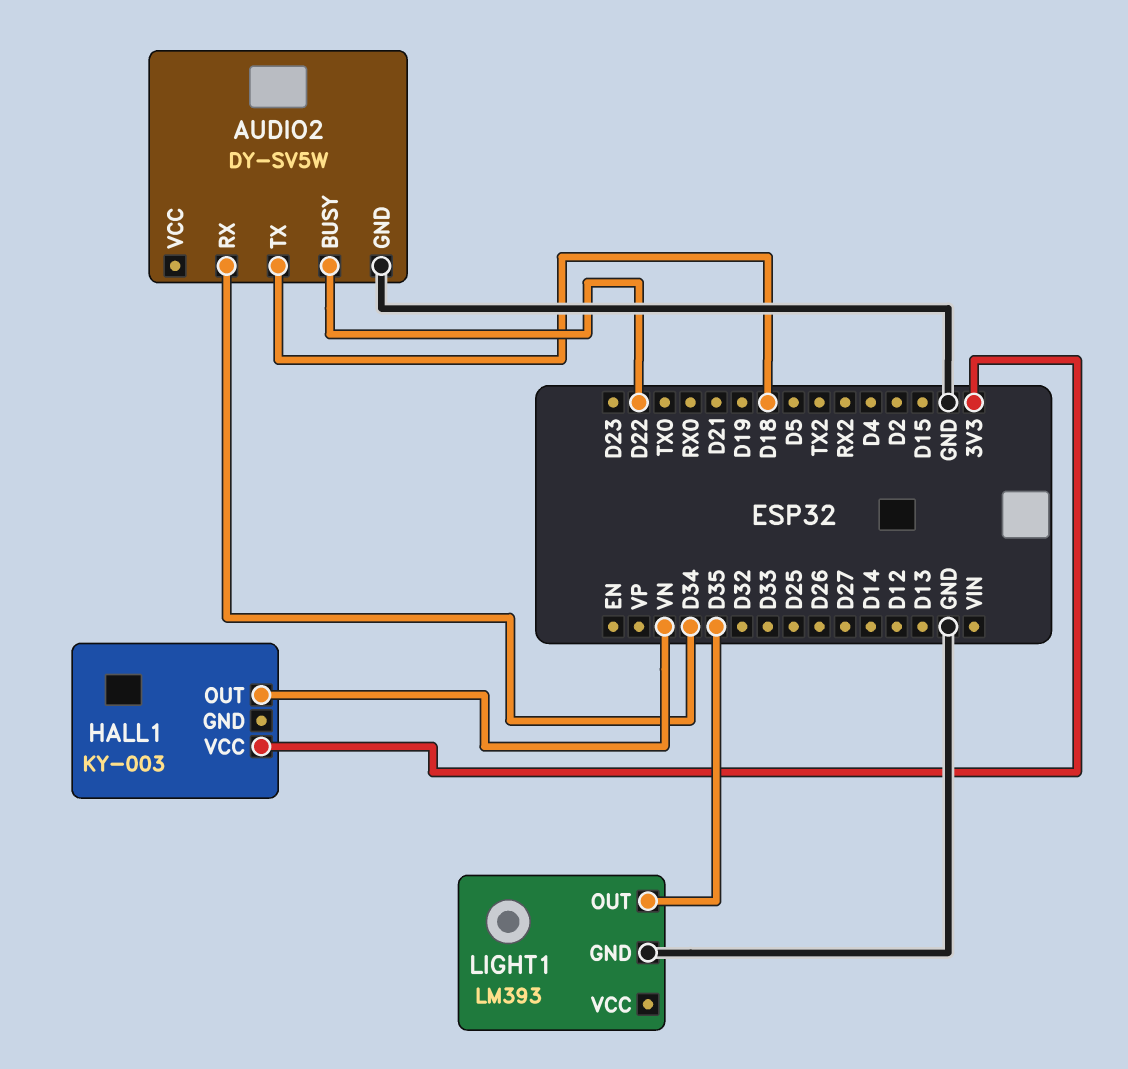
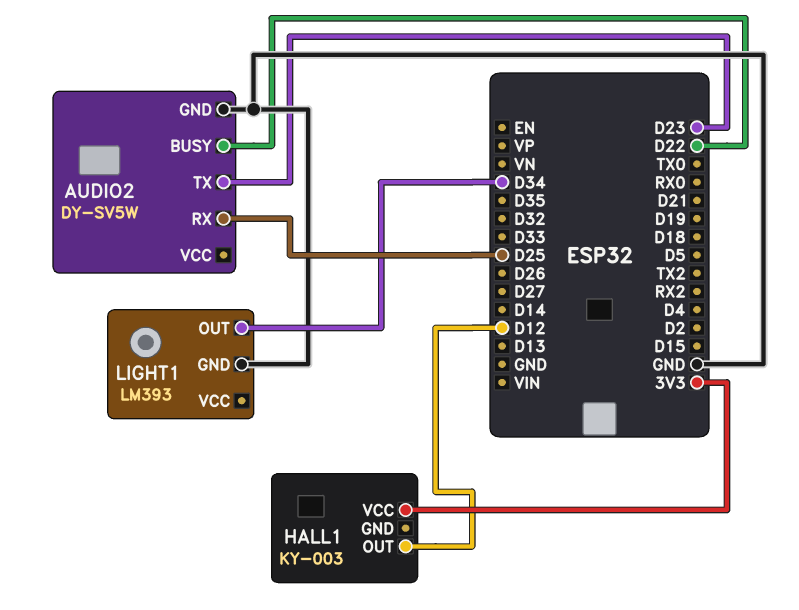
AUDIO2 pin RX: D34 -> D25
AUDIO2 pin TX: D18 -> D23
HALL1 pin OUT: VN -> D12
LIGHT1 pin OUT: D35 -> D34

